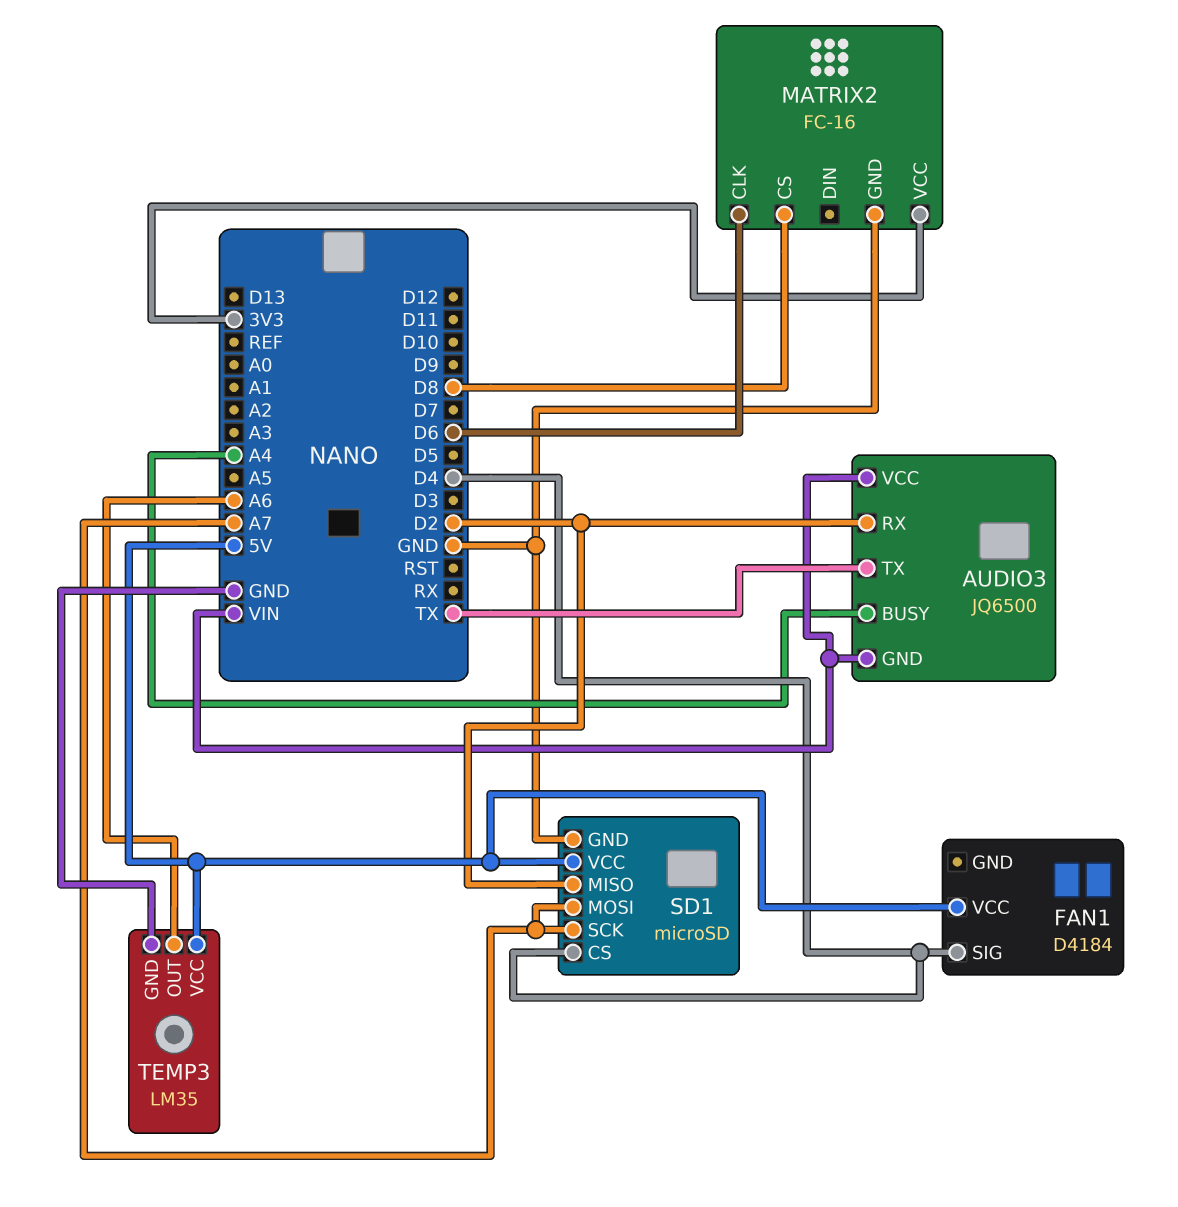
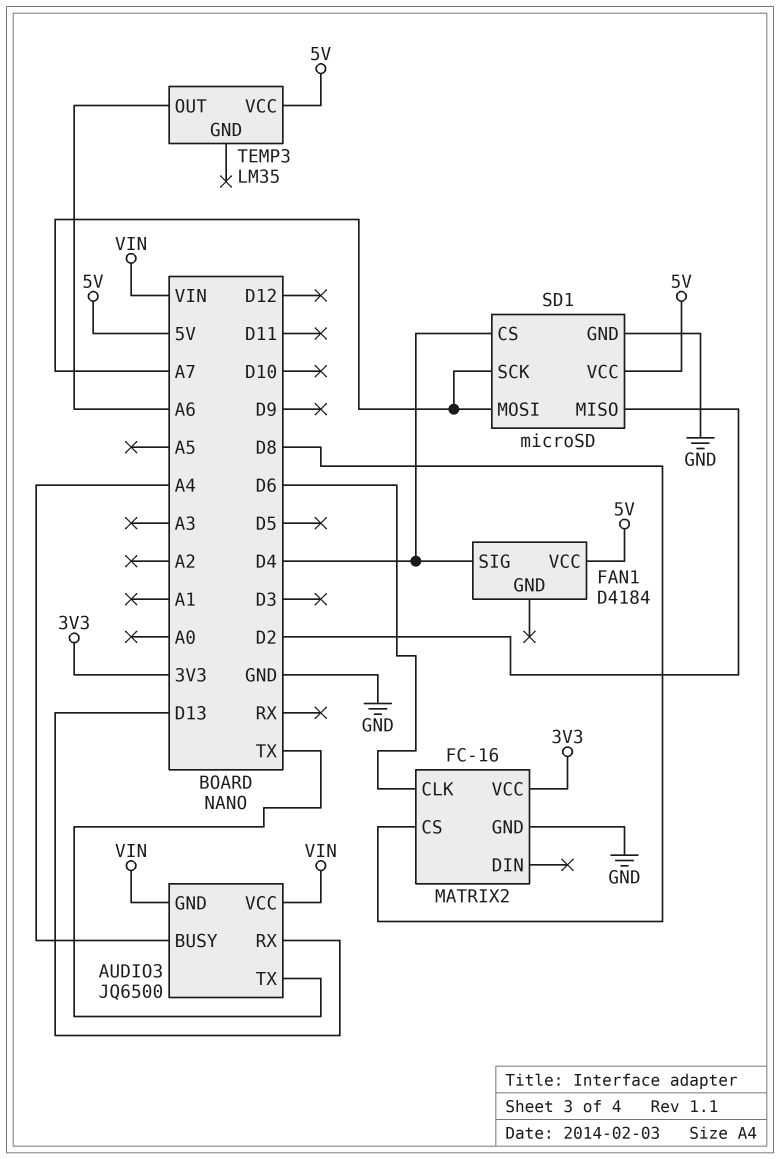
AUDIO3 pin RX: D2 -> D13
TEMP3 pin GND: GND -> none

